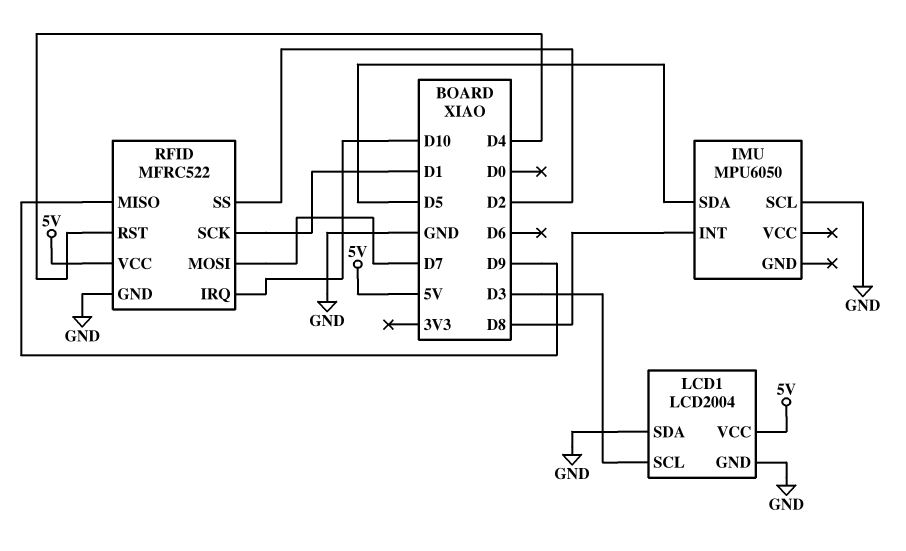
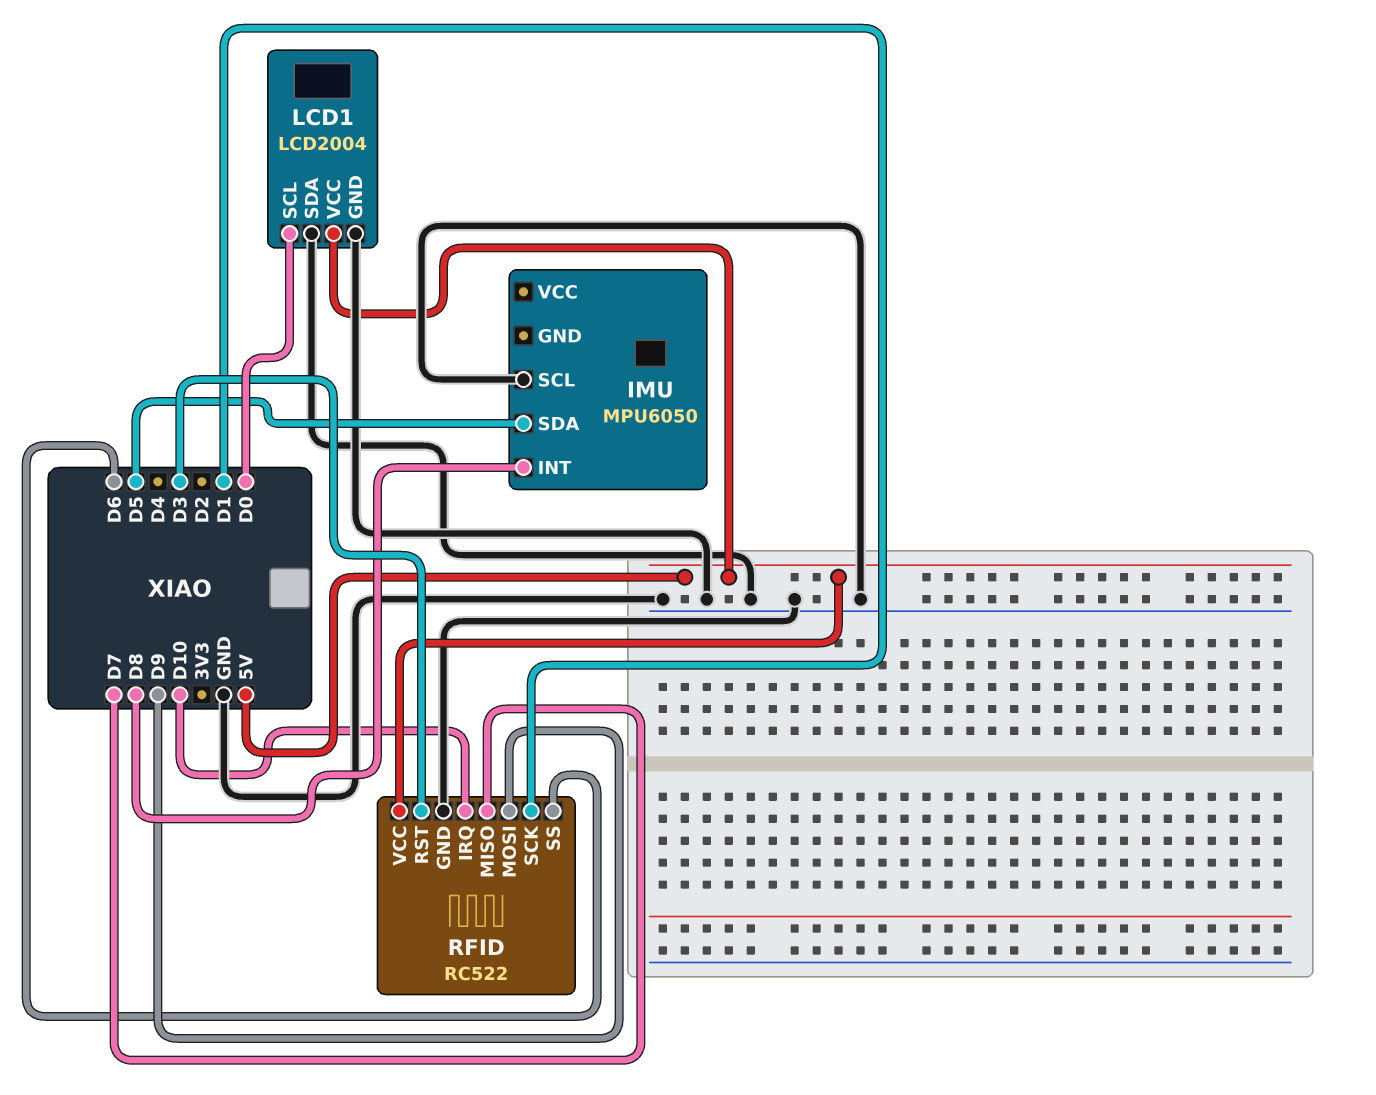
LCD1 pin SCL: D3 -> D0
RFID: MFRC522 -> RC522
RFID pin MISO: D9 -> D7
RFID pin MOSI: D7 -> D9
RFID pin RST: D4 -> D3
RFID pin SS: D2 -> D6

